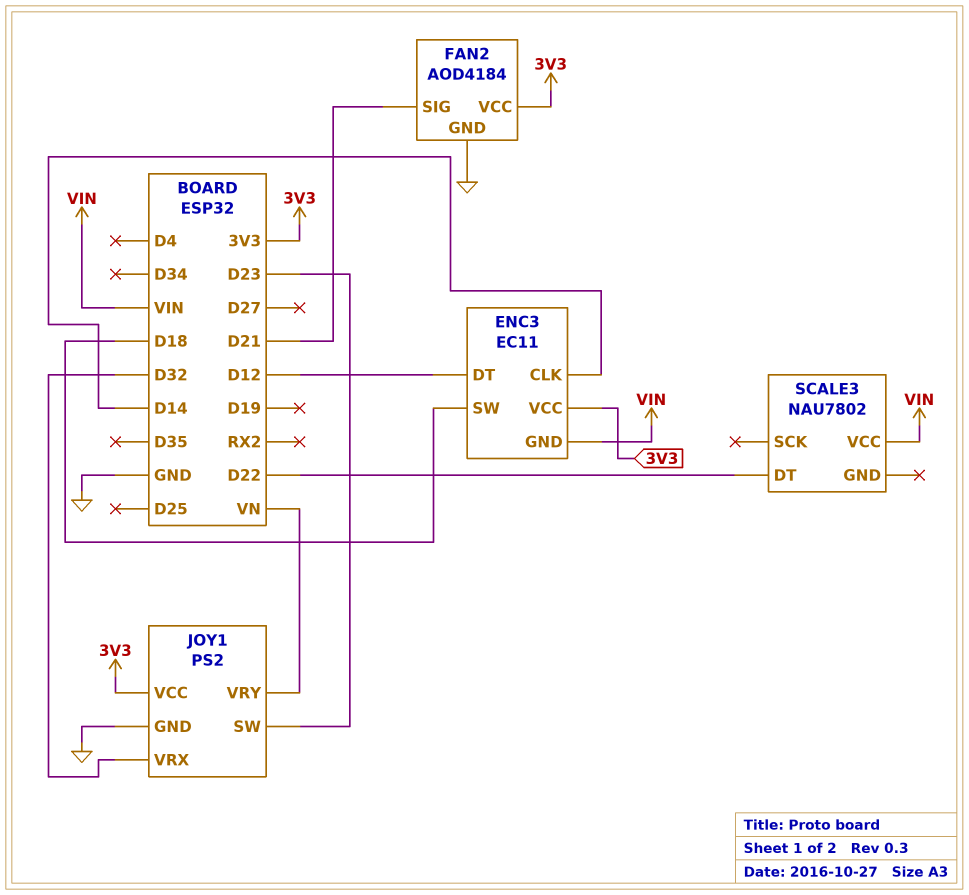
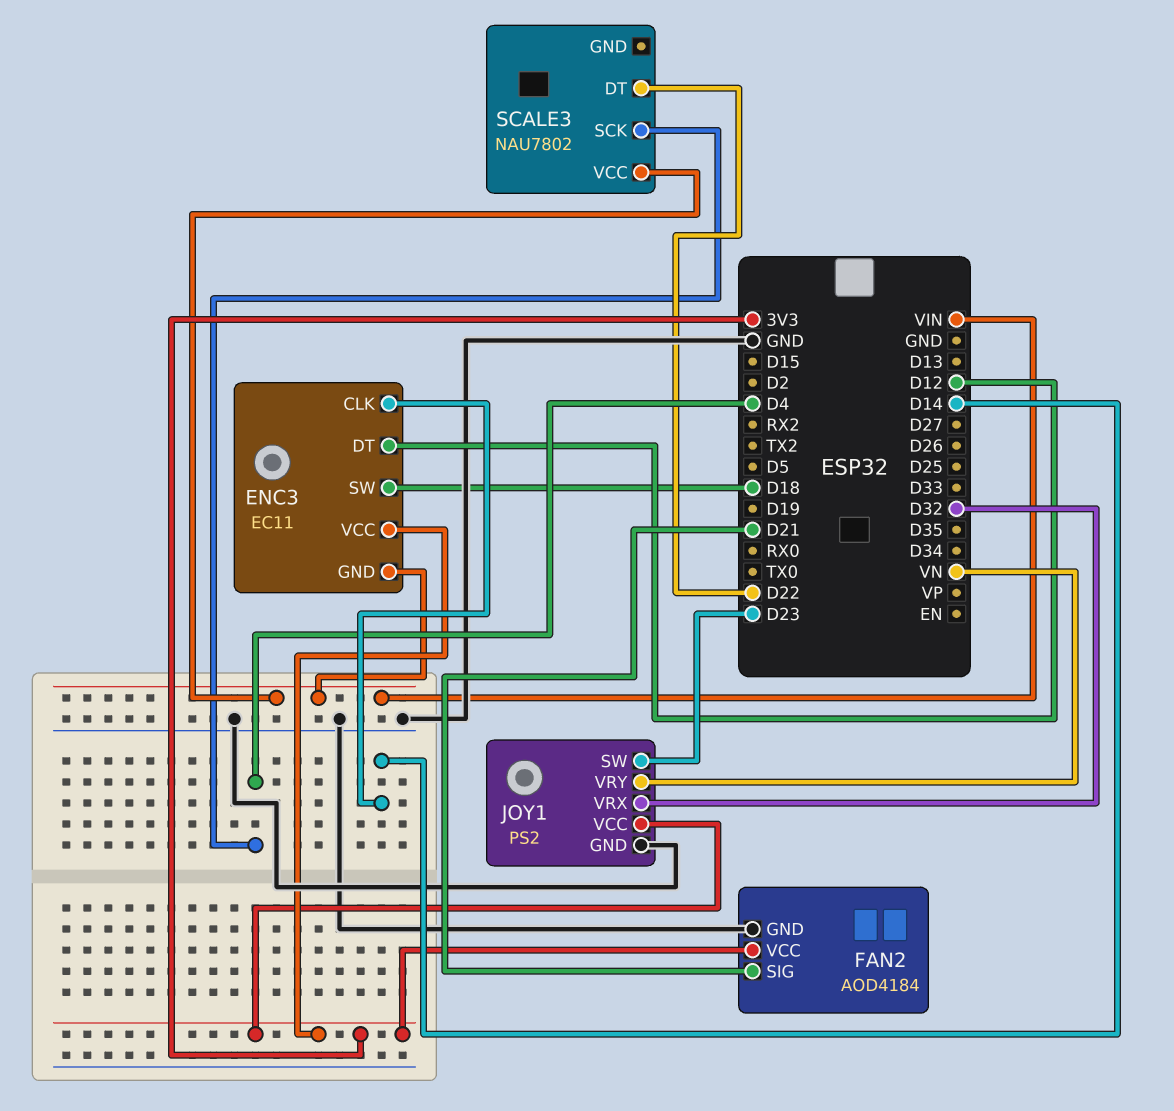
SCALE3 pin SCK: none -> D4

